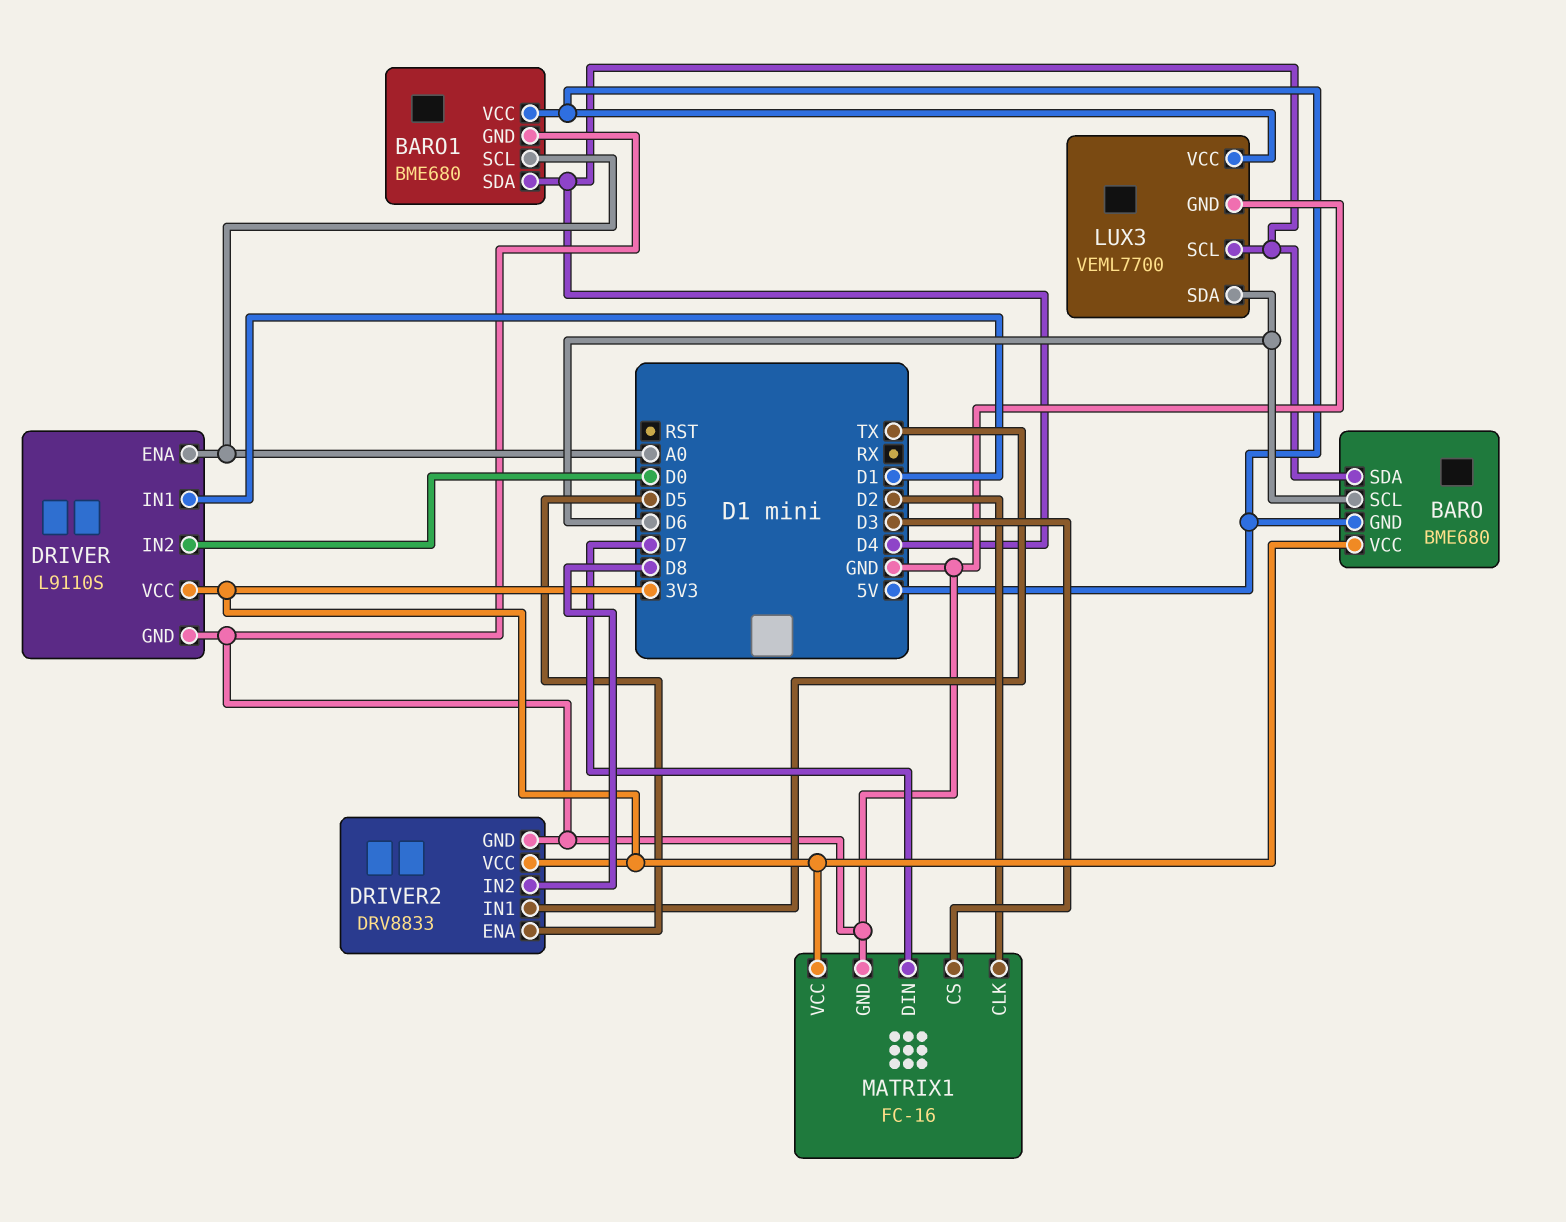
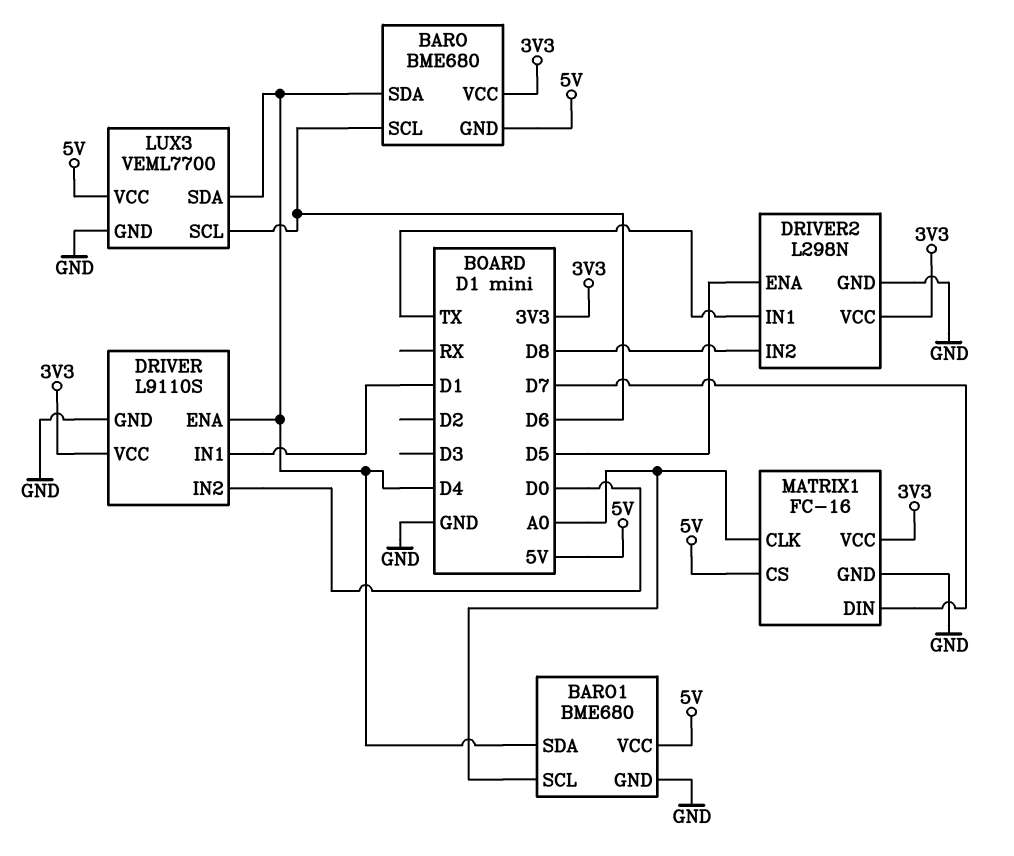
DRIVER pin ENA: A0 -> D4
DRIVER2: DRV8833 -> L298N
LUX3 pin SCL: D4 -> D6
LUX3 pin SDA: D6 -> D4
MATRIX1 pin CLK: D2 -> A0
MATRIX1 pin CS: D3 -> 5V

